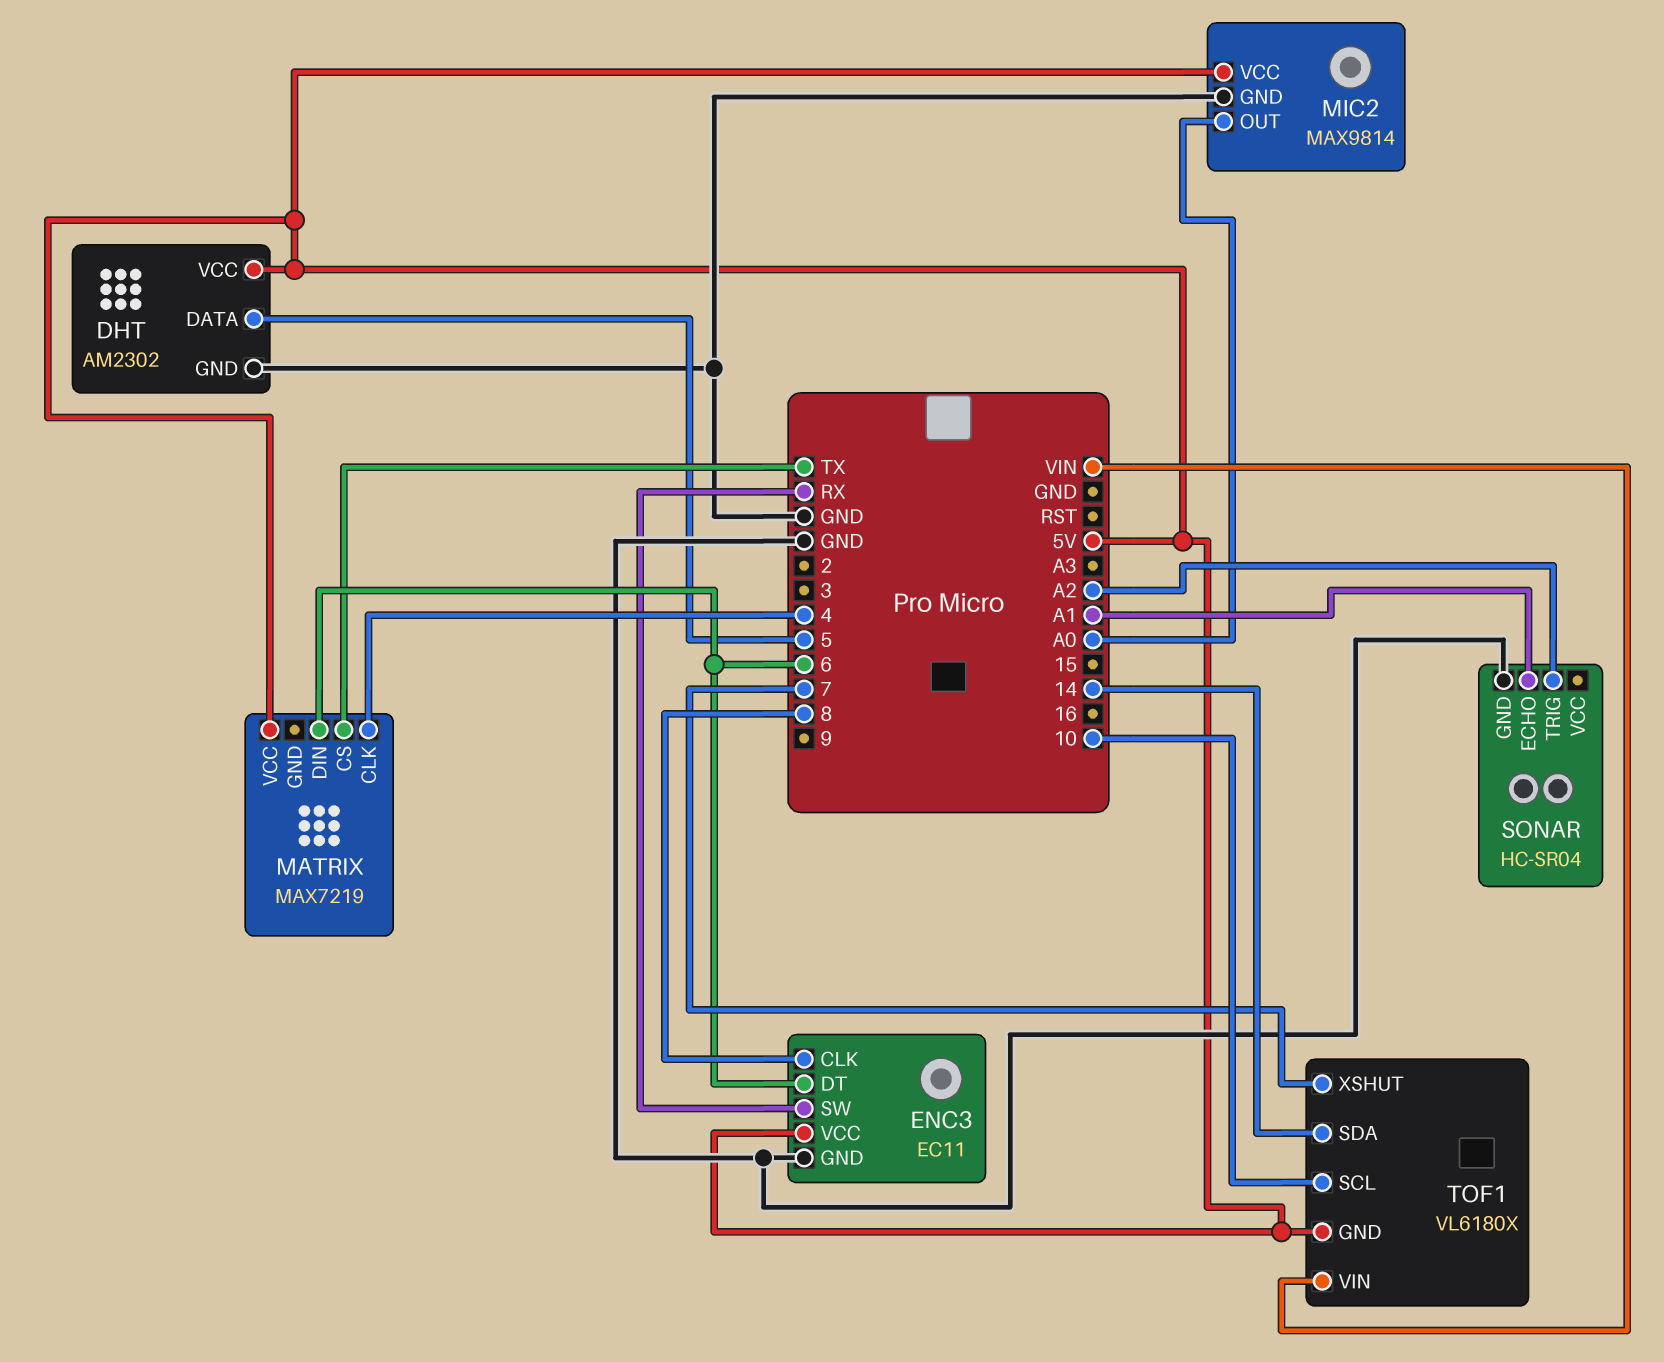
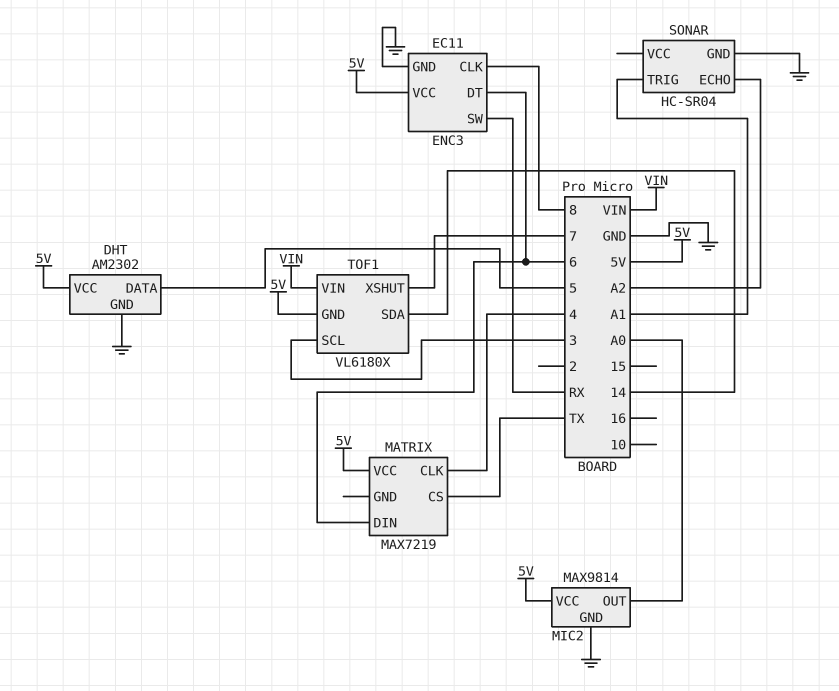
SONAR pin ECHO: A1 -> A2
SONAR pin TRIG: A2 -> A1
TOF1 pin SCL: 10 -> 3

